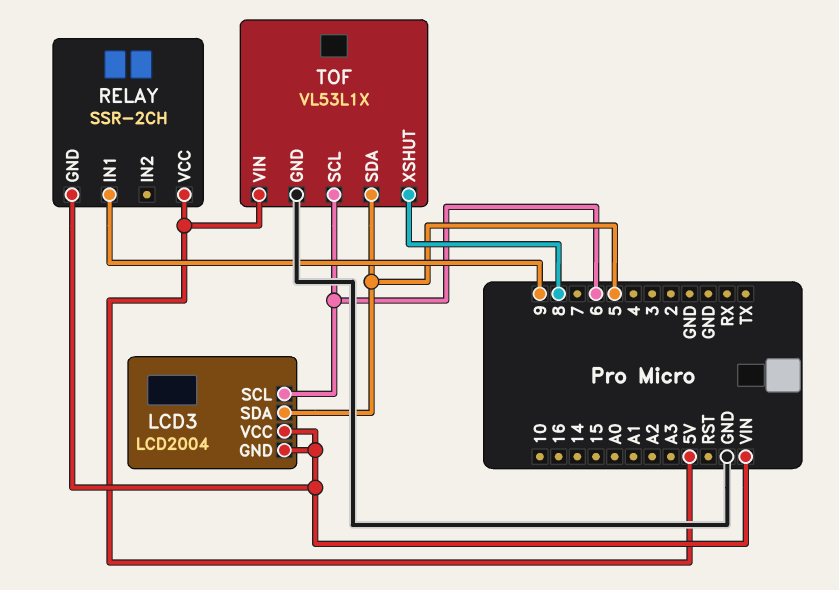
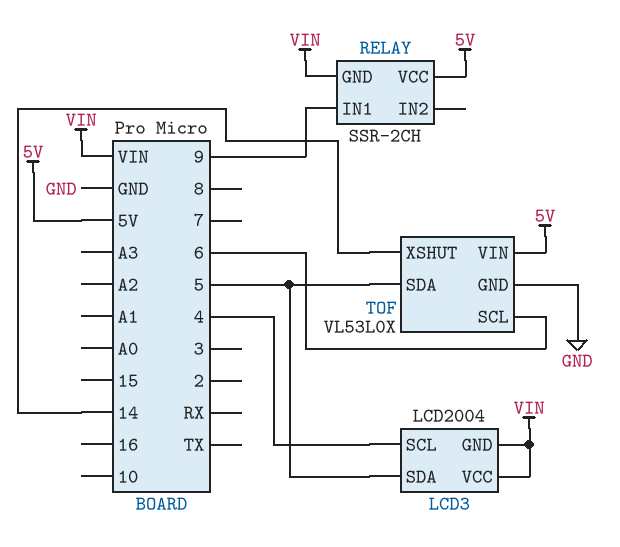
LCD3 pin SCL: 6 -> 4
TOF: VL53L1X -> VL53L0X
TOF pin XSHUT: 8 -> 14

